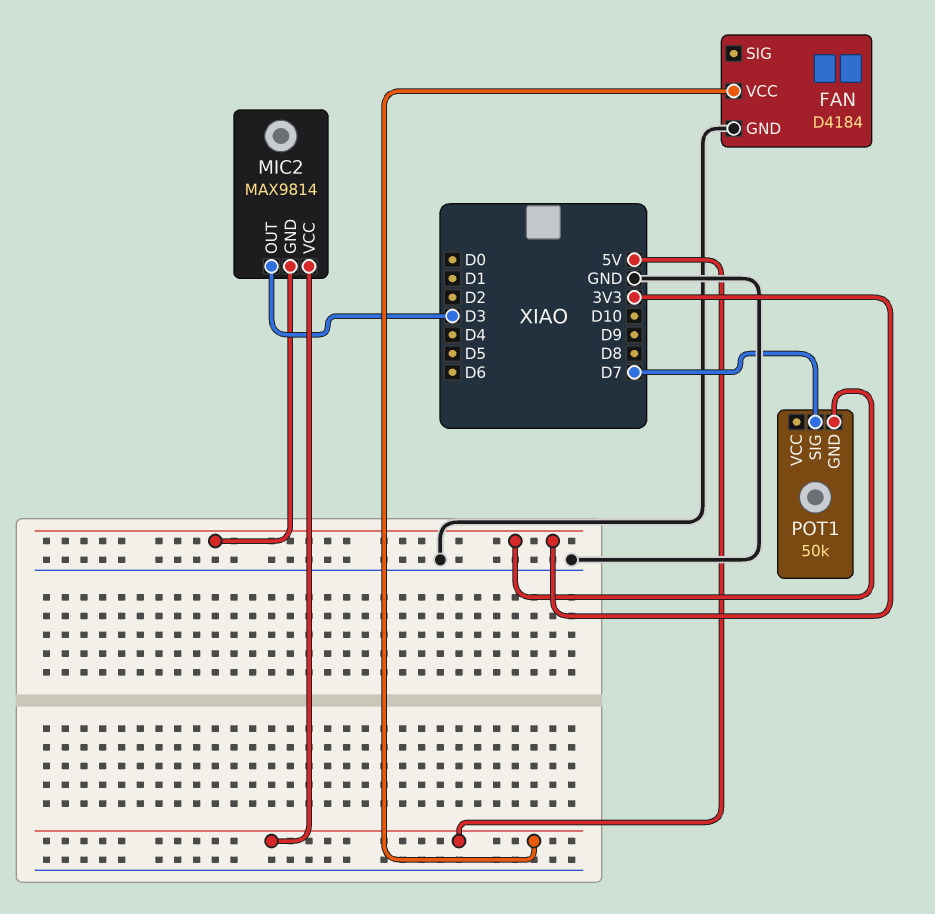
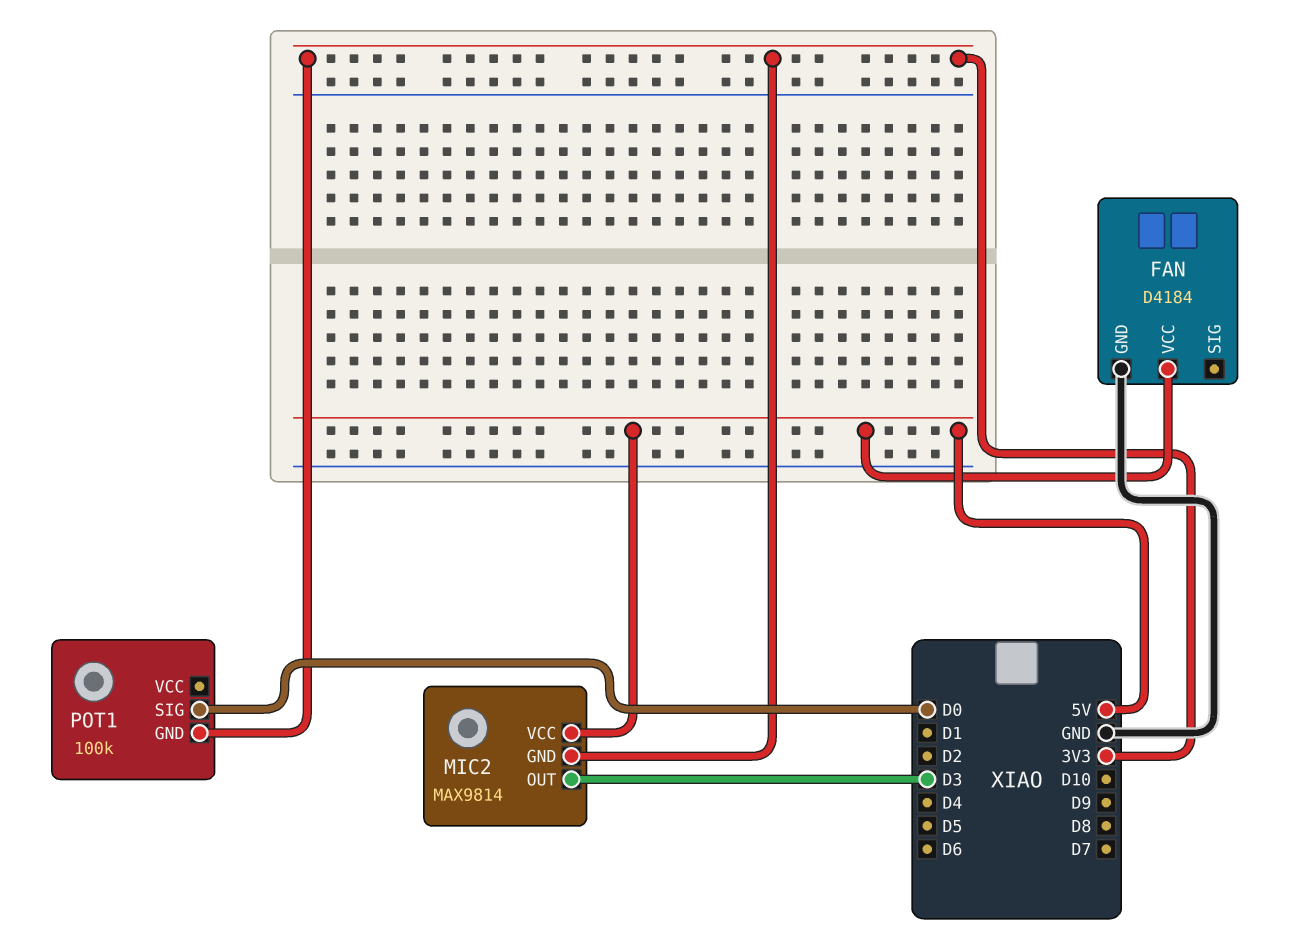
POT1: 50k -> 100k
POT1 pin SIG: D7 -> D0

